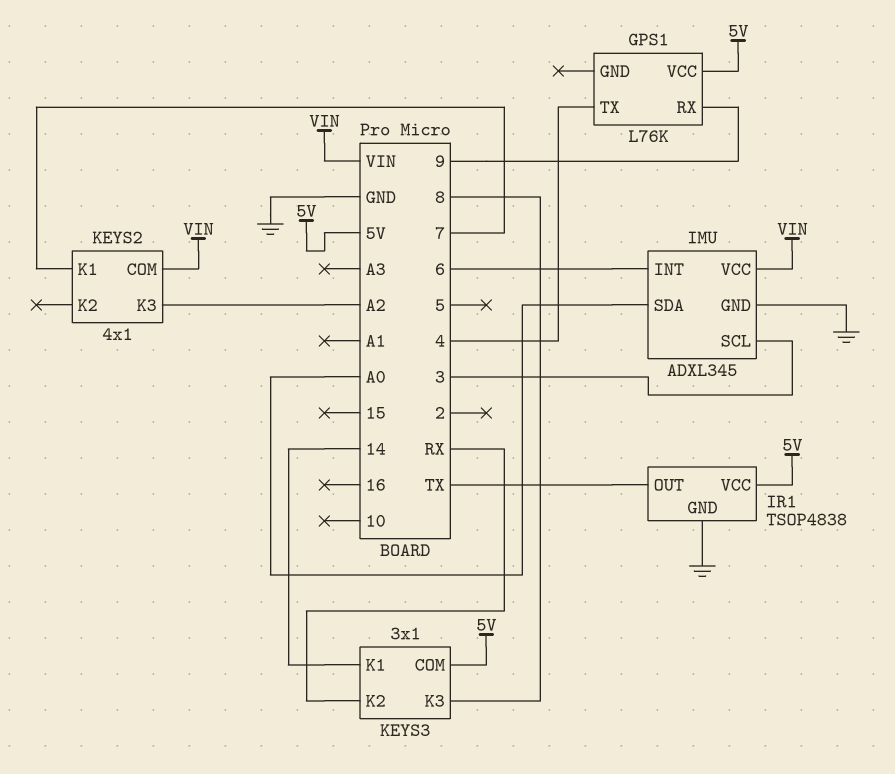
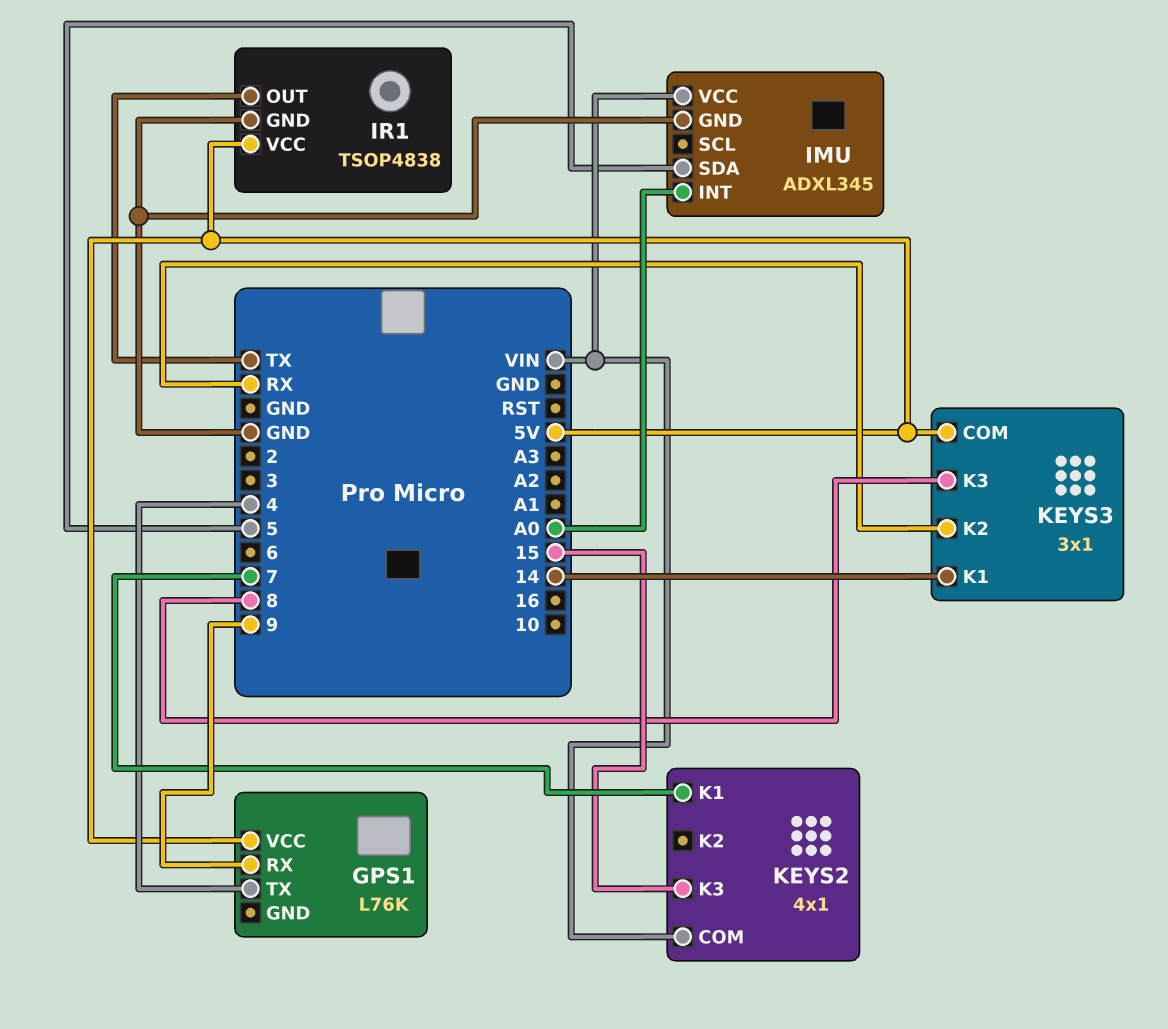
IMU pin INT: 6 -> A0
IMU pin SCL: 3 -> none
IMU pin SDA: A0 -> 5
KEYS2 pin K3: A2 -> 15

